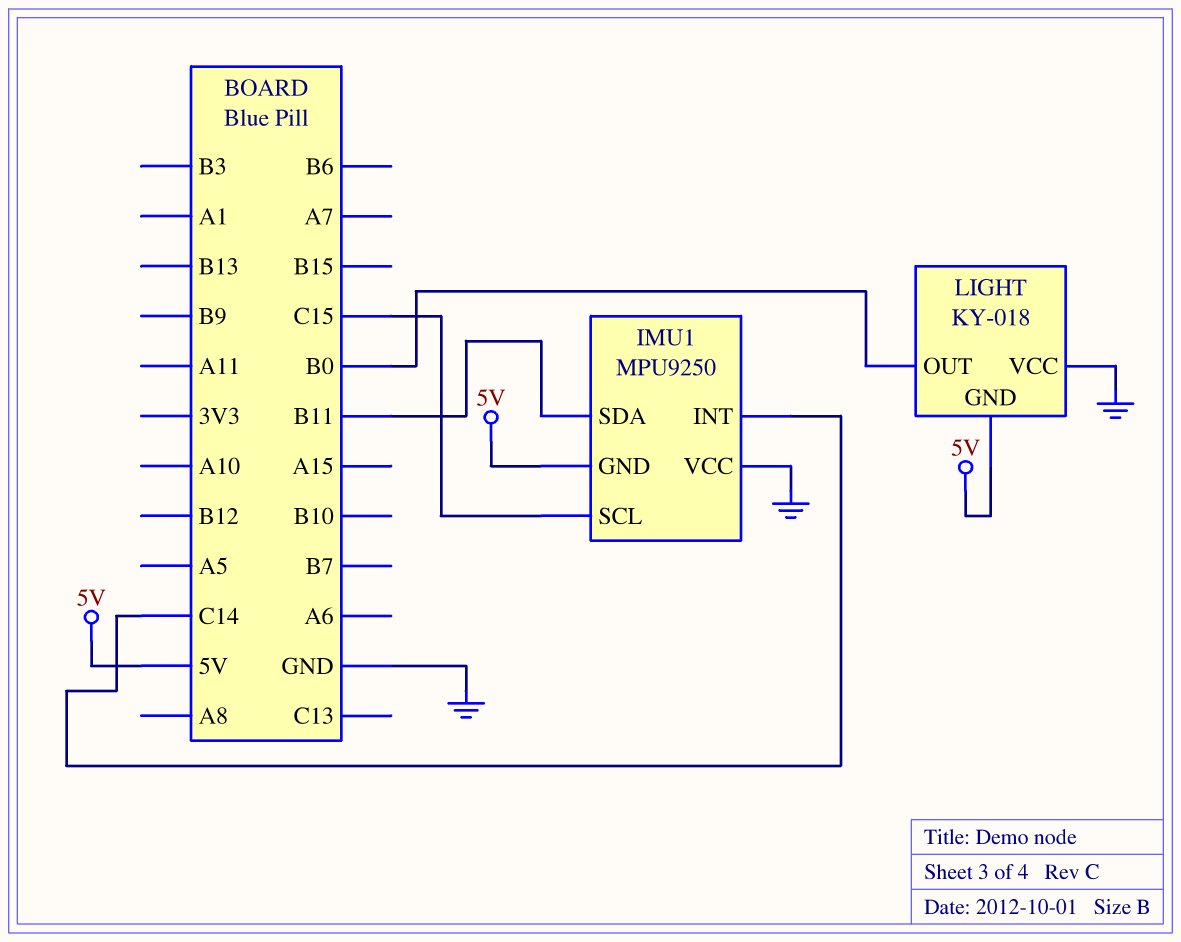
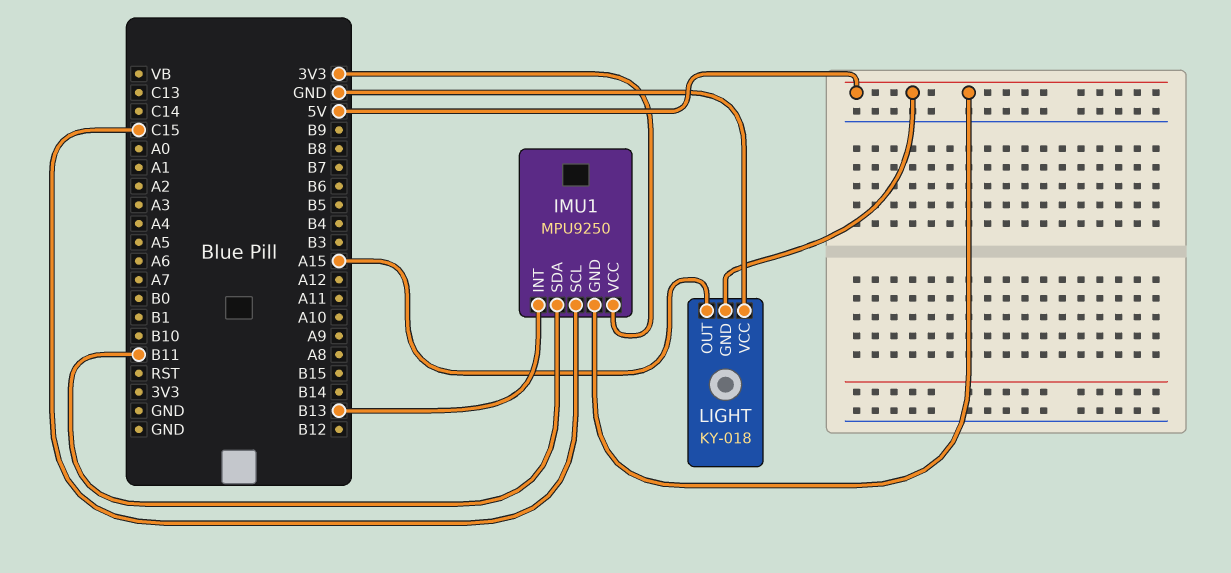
IMU1 pin INT: C14 -> B13
IMU1 pin VCC: GND -> 3V3
LIGHT pin OUT: B0 -> A15

